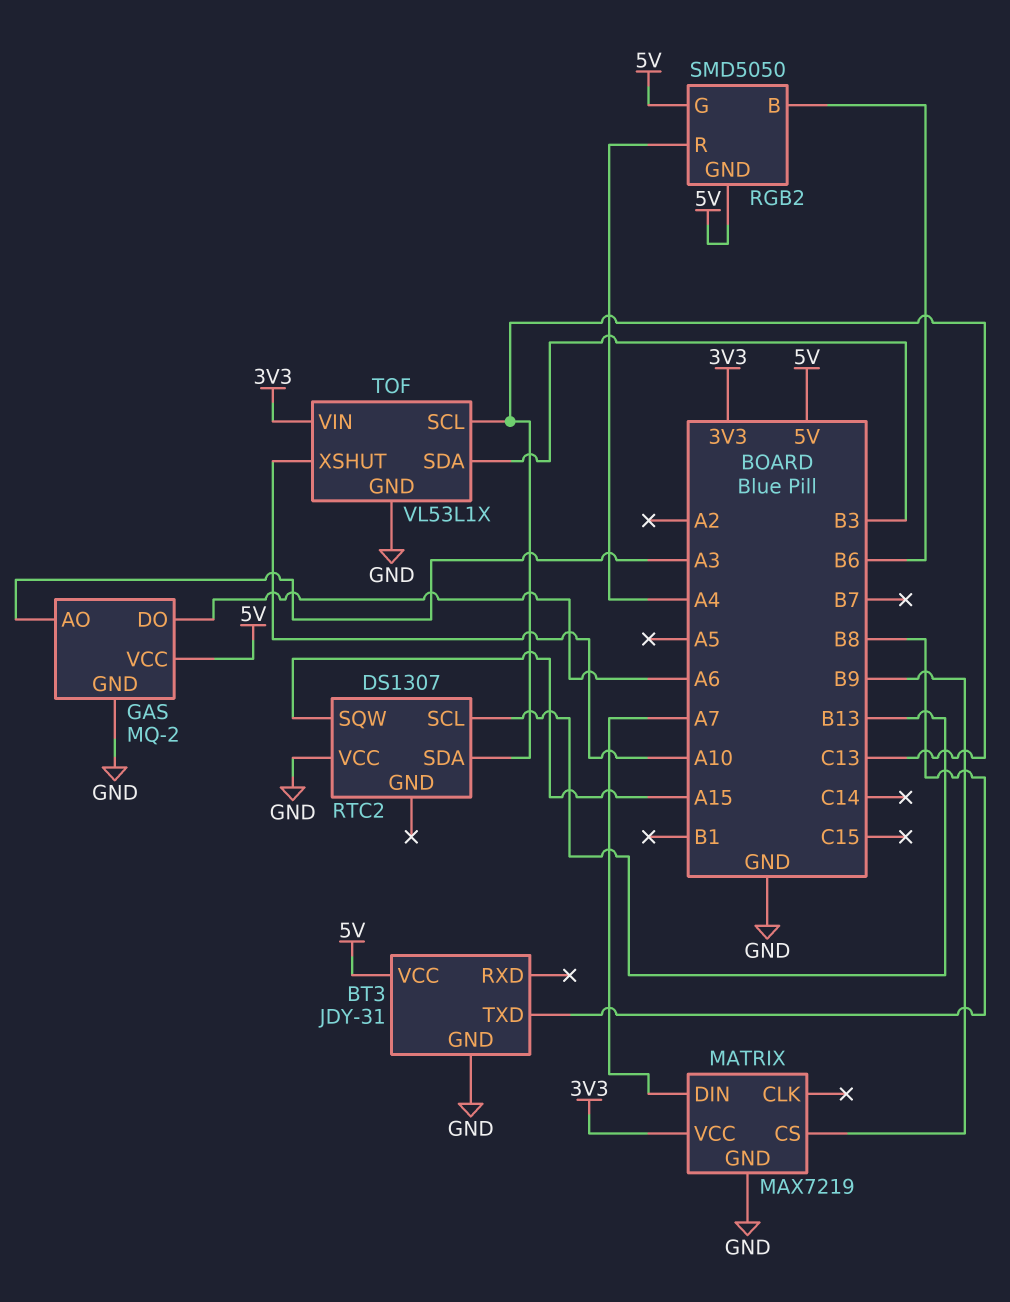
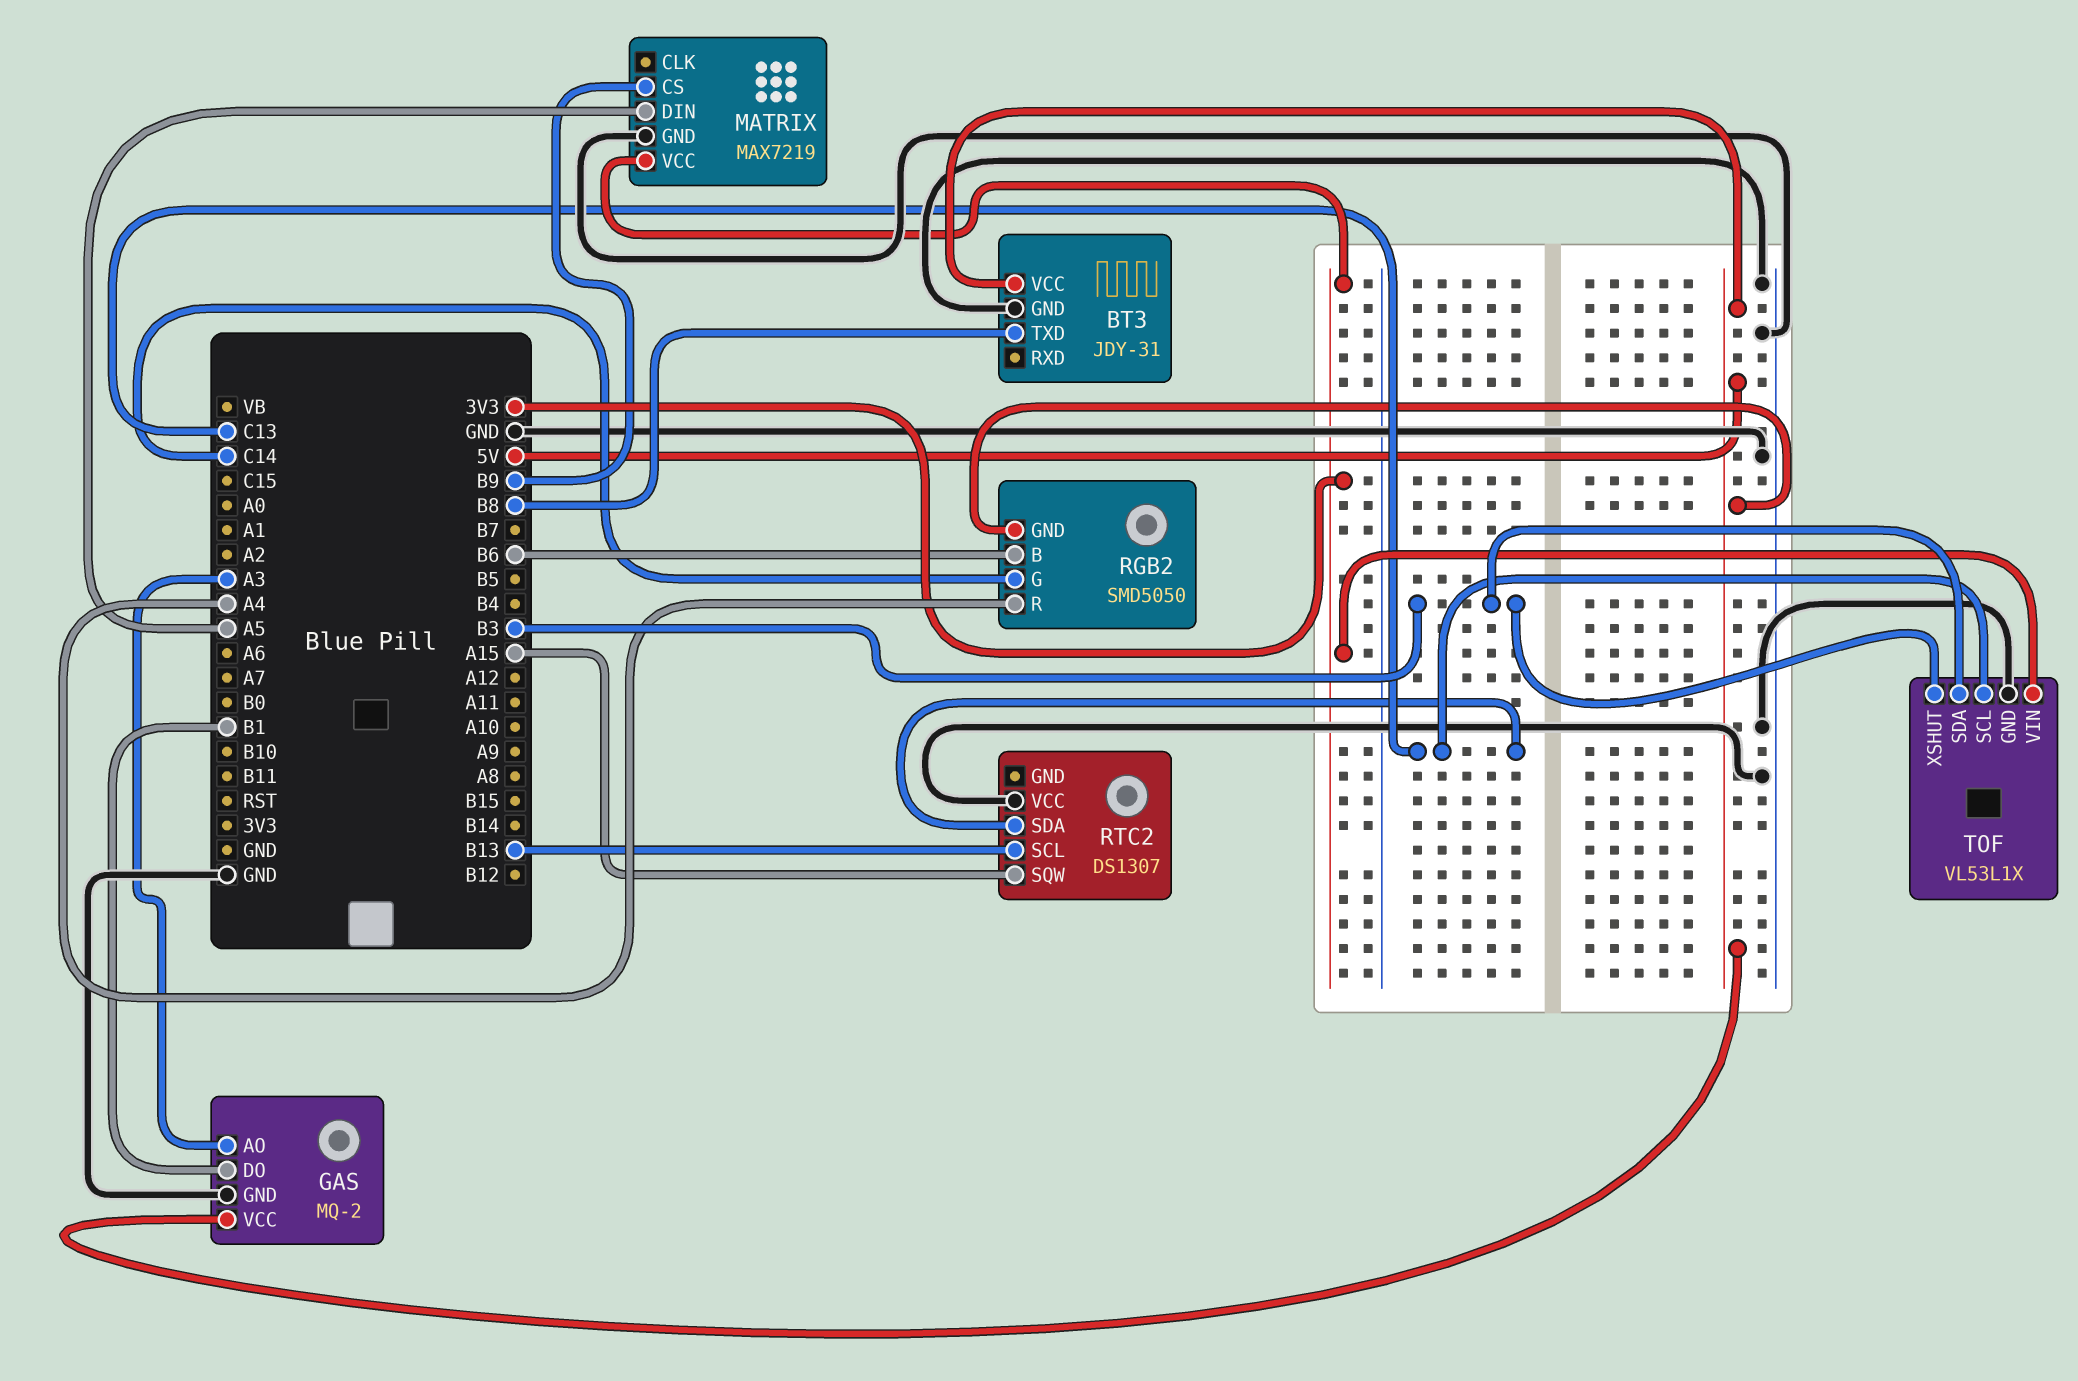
GAS pin DO: A6 -> B1
MATRIX pin DIN: A7 -> A5
RGB2 pin G: 5V -> C14
TOF pin XSHUT: A10 -> B3

